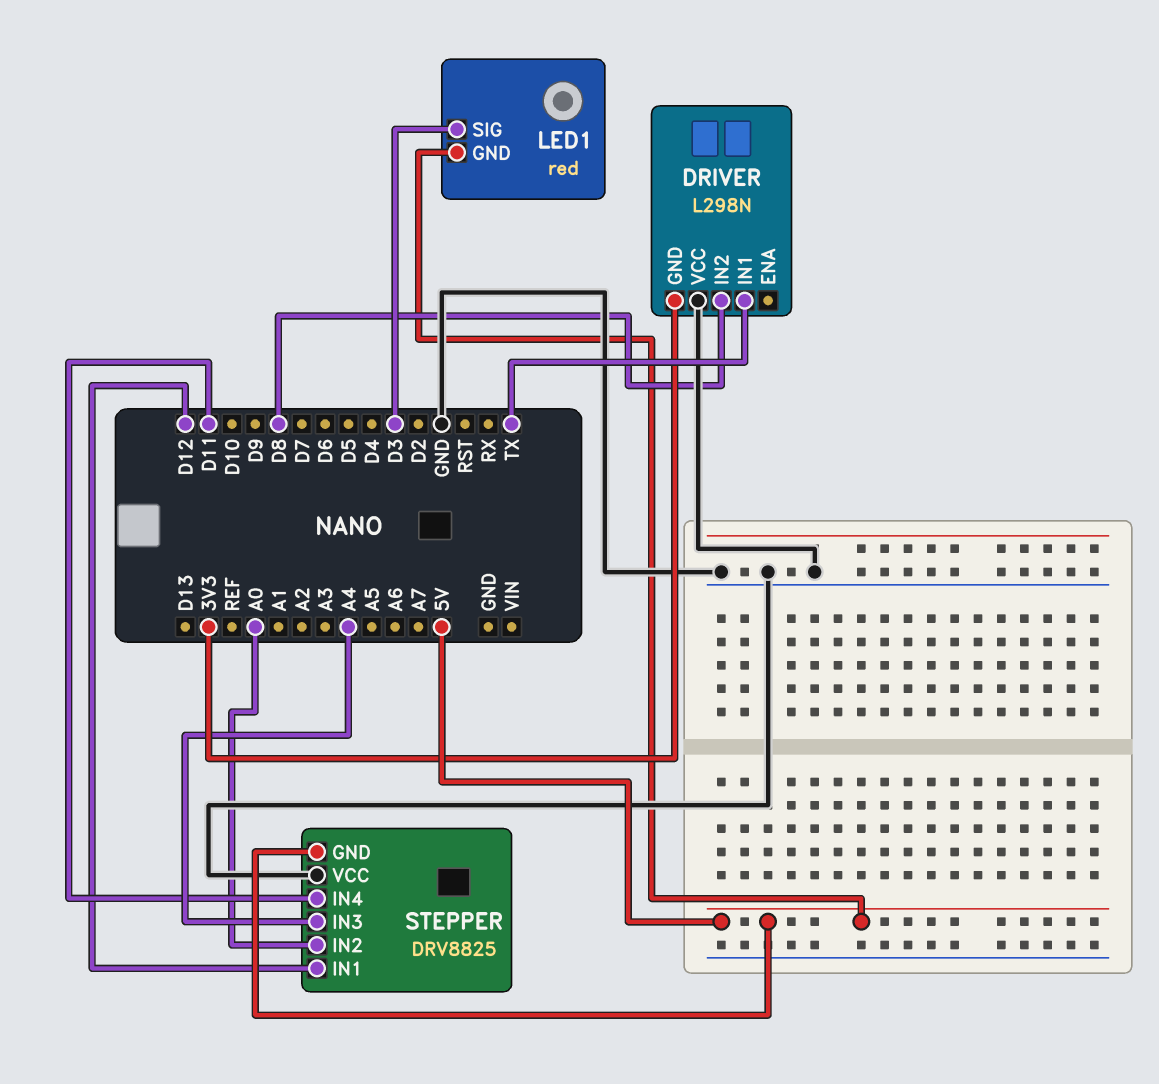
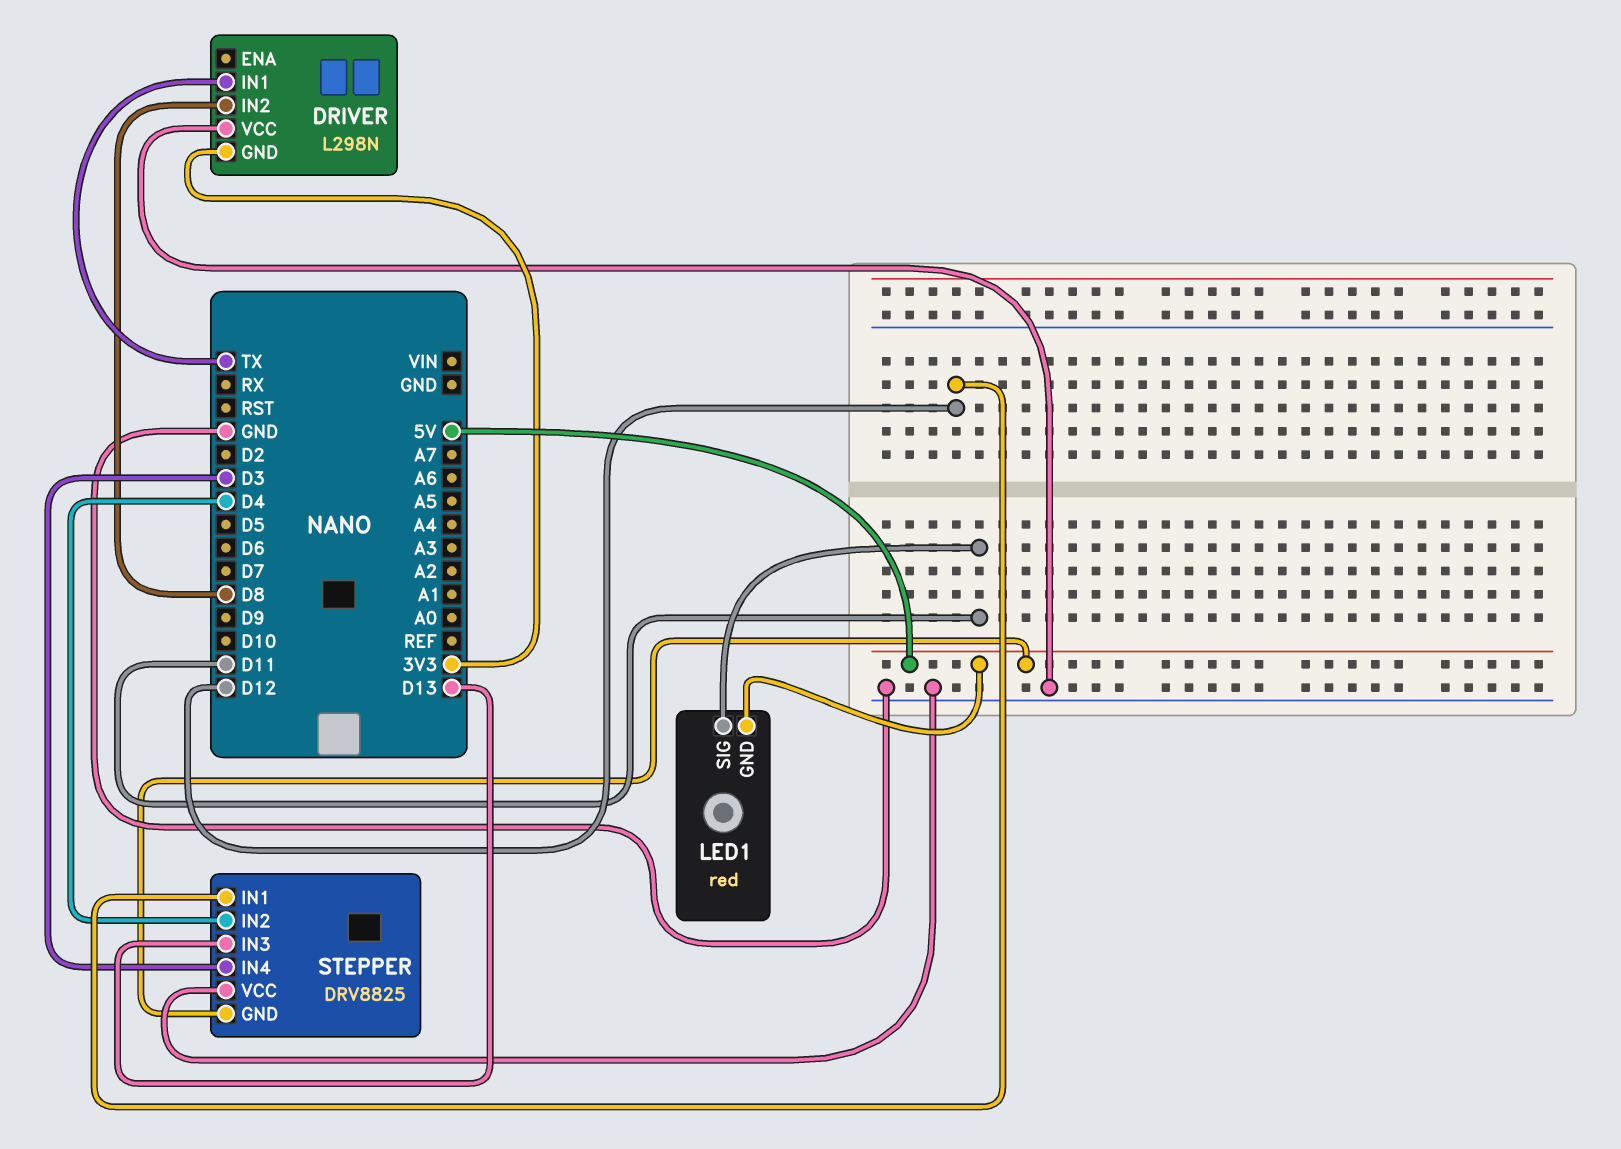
LED1 pin SIG: D3 -> D11
STEPPER pin IN2: A0 -> D4
STEPPER pin IN3: A4 -> D13
STEPPER pin IN4: D11 -> D3

